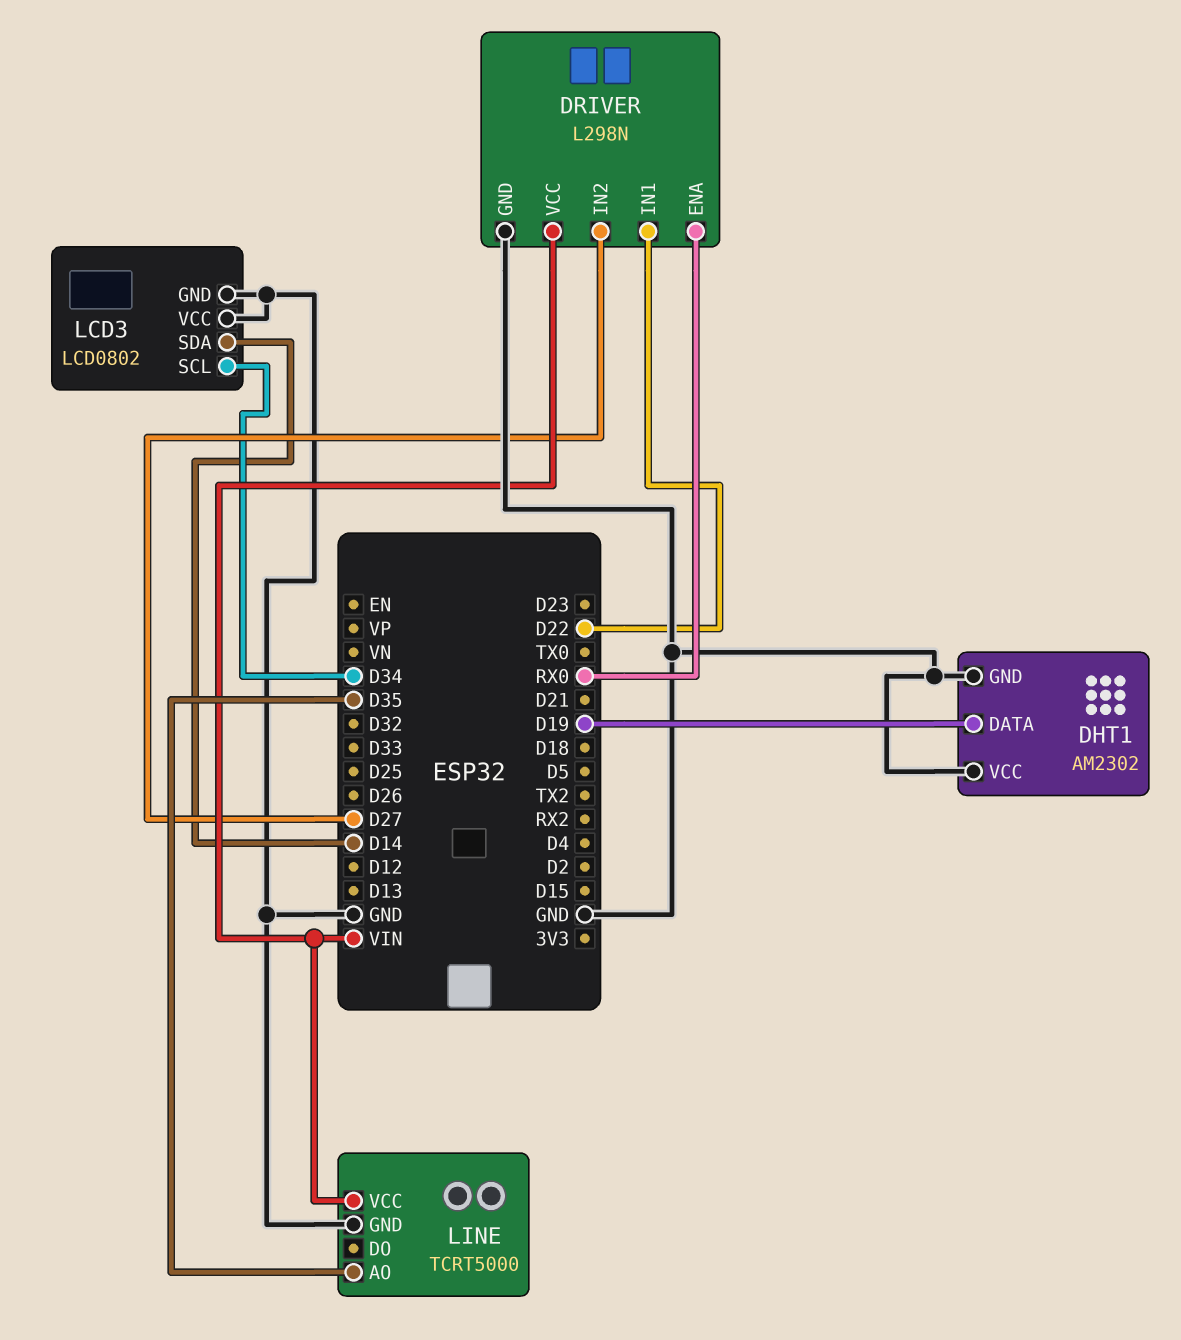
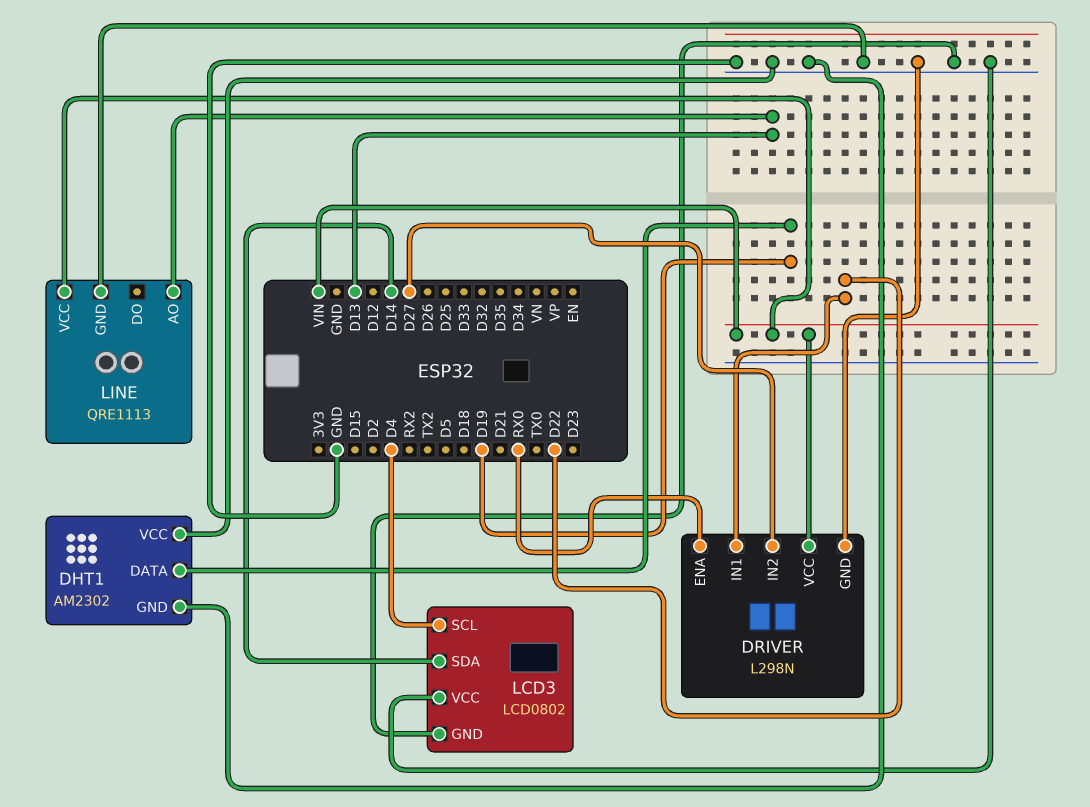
LCD3 pin SCL: D34 -> D4
LINE: TCRT5000 -> QRE1113
LINE pin AO: D35 -> D13

